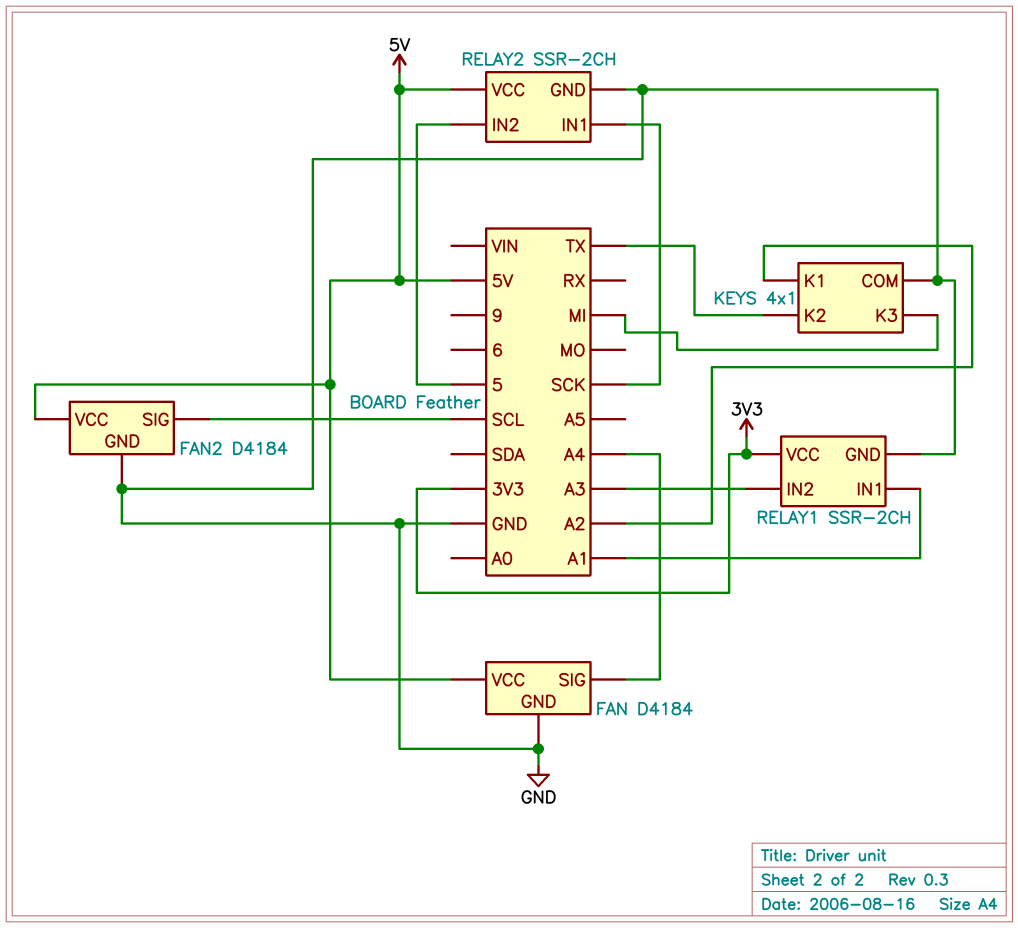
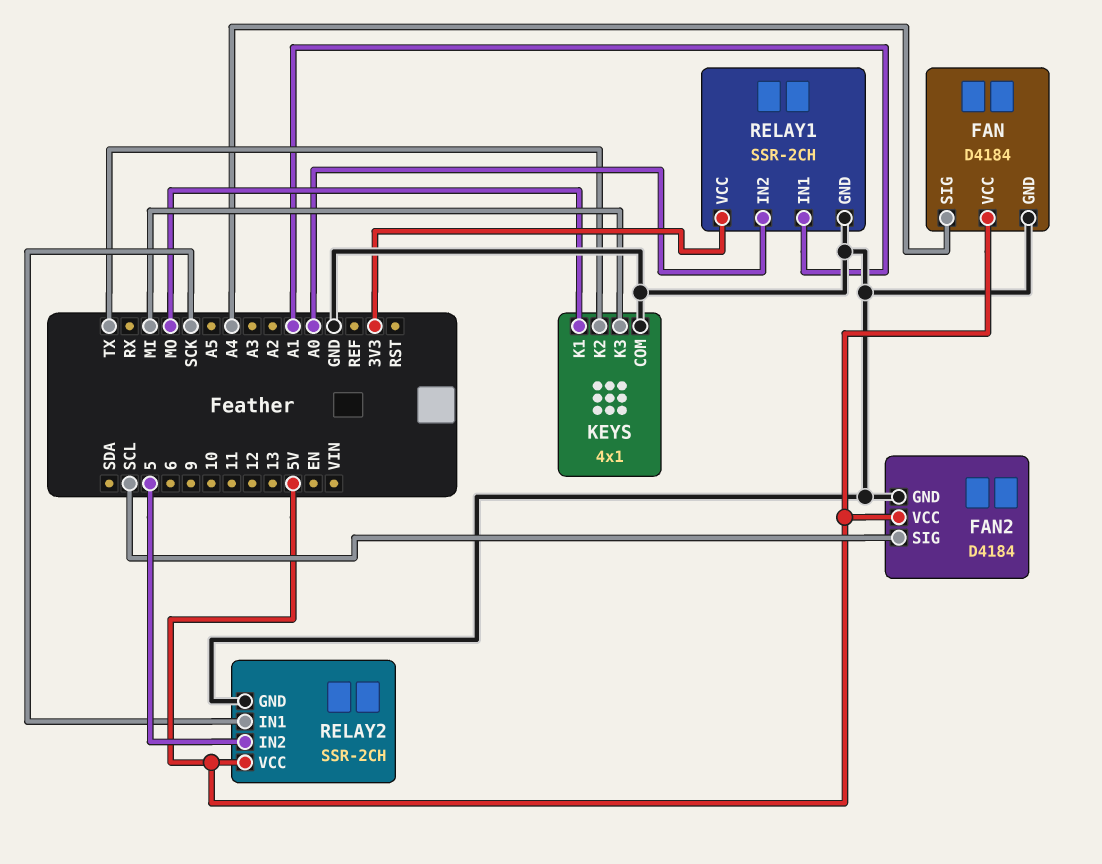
KEYS pin K1: A2 -> MO
RELAY1 pin IN2: A3 -> A0

